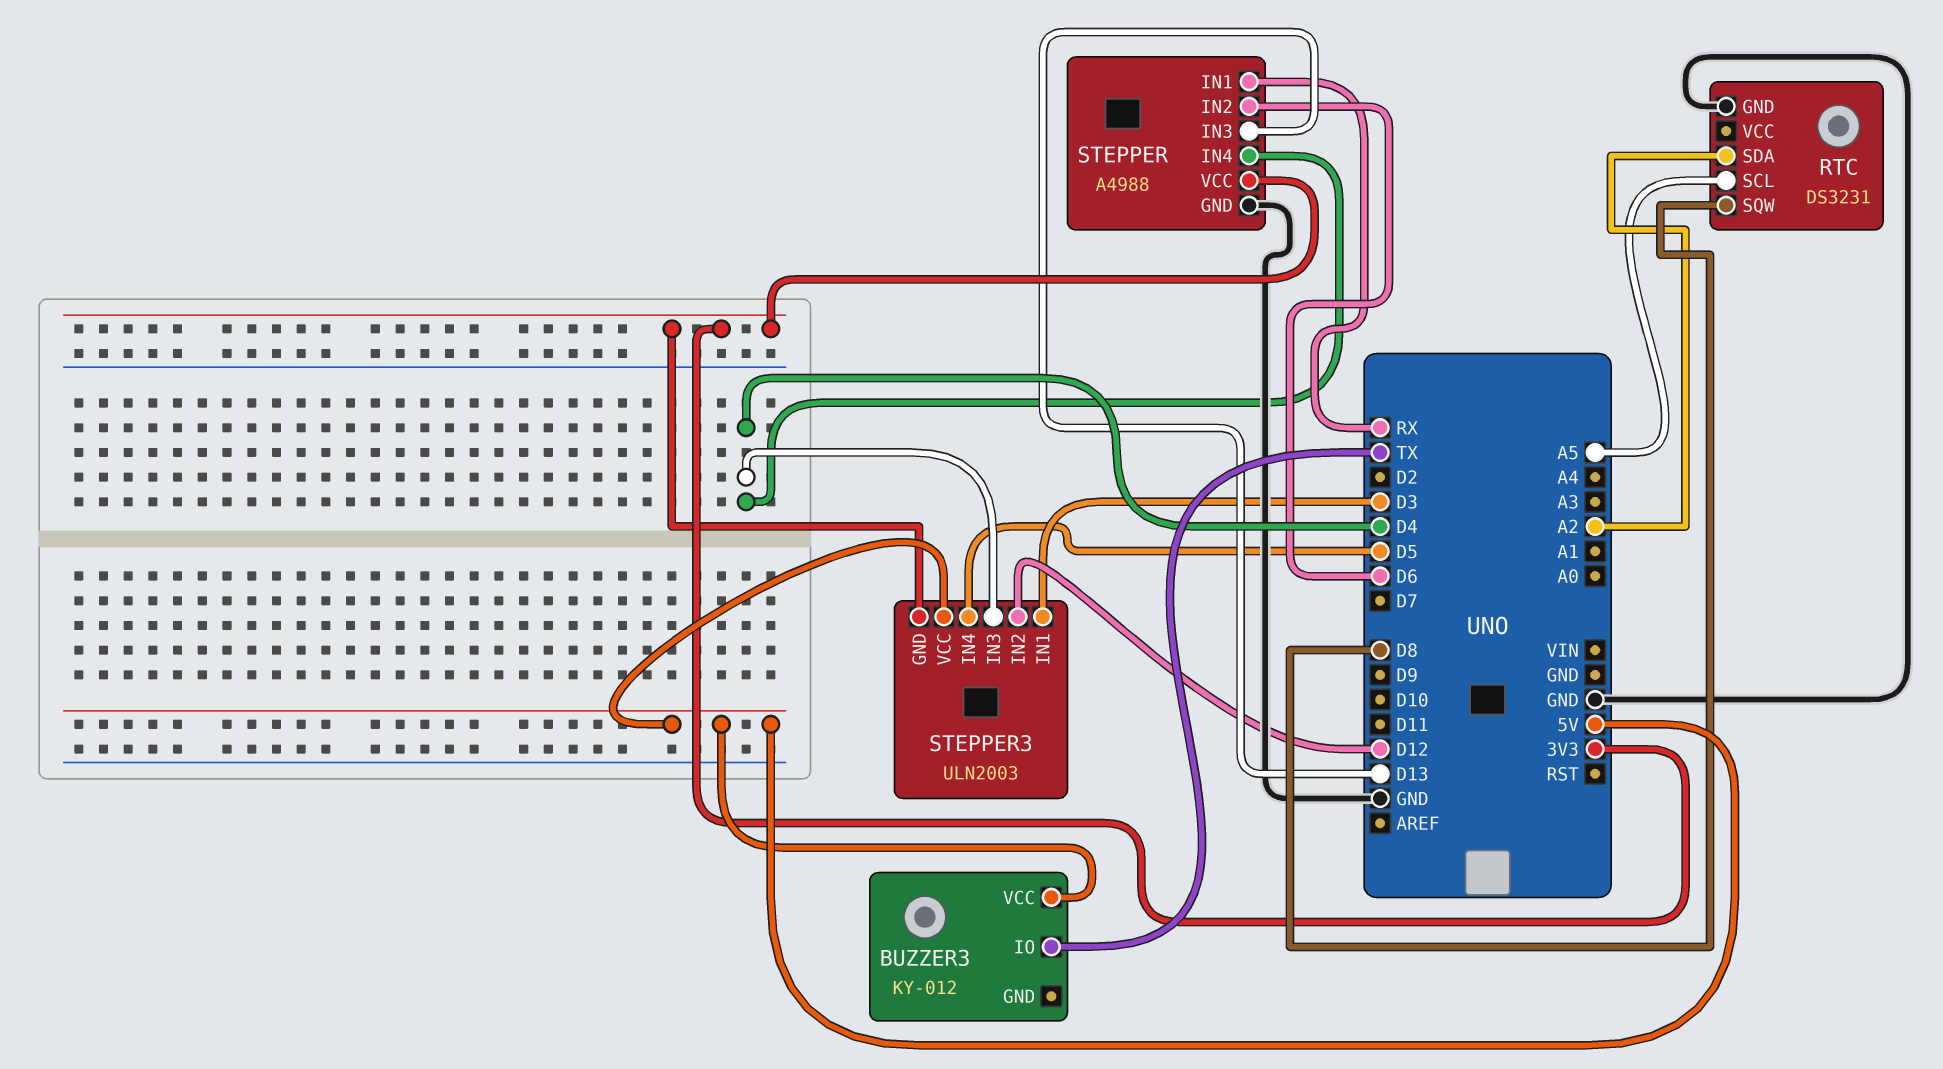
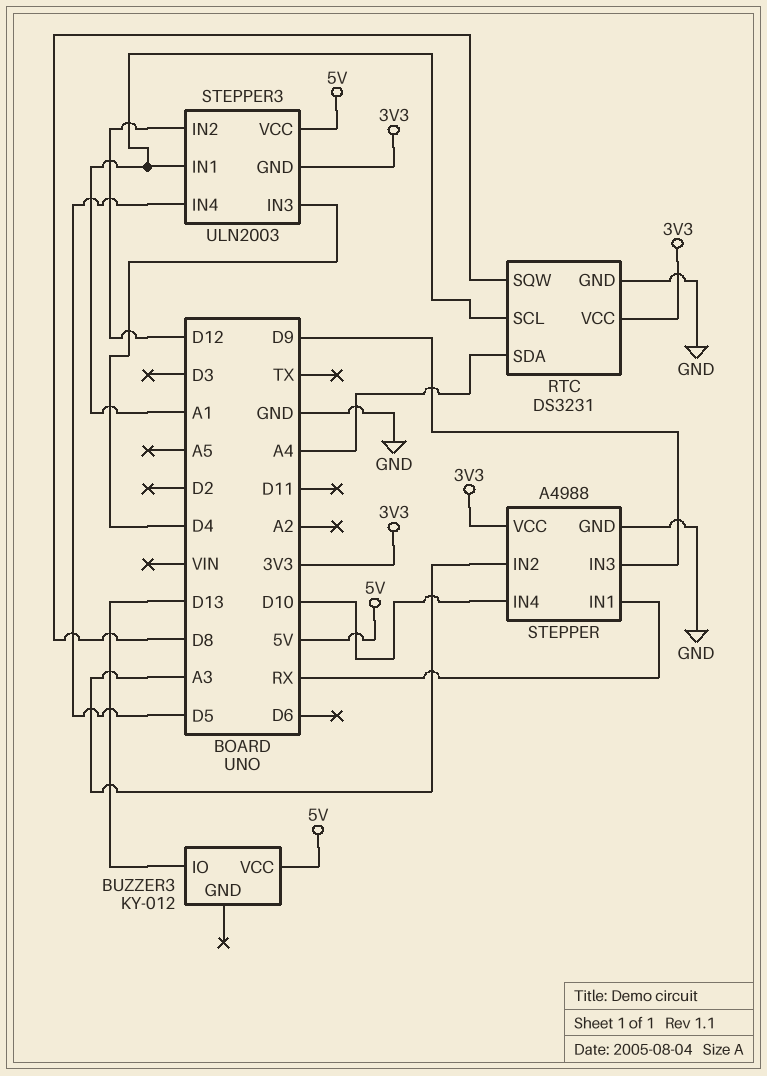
BUZZER3 pin IO: TX -> D13
RTC pin SCL: A5 -> A1
RTC pin SDA: A2 -> A4
RTC pin VCC: none -> 3V3
STEPPER pin IN2: D6 -> A3
STEPPER pin IN3: D13 -> D9
STEPPER pin IN4: D4 -> D10
STEPPER3 pin IN1: D3 -> A1

